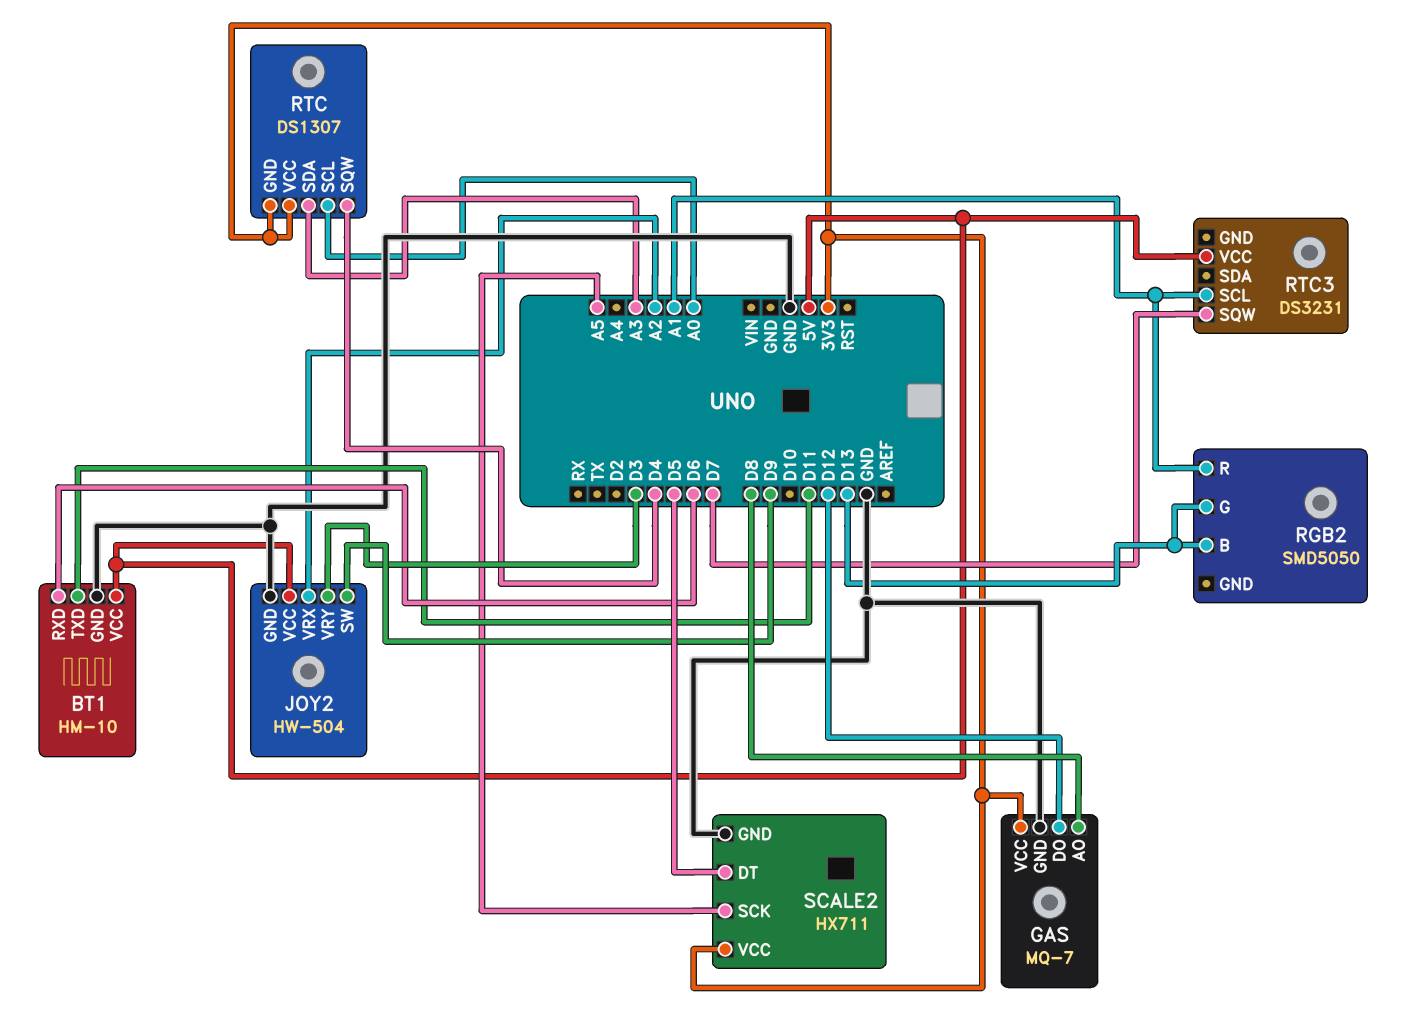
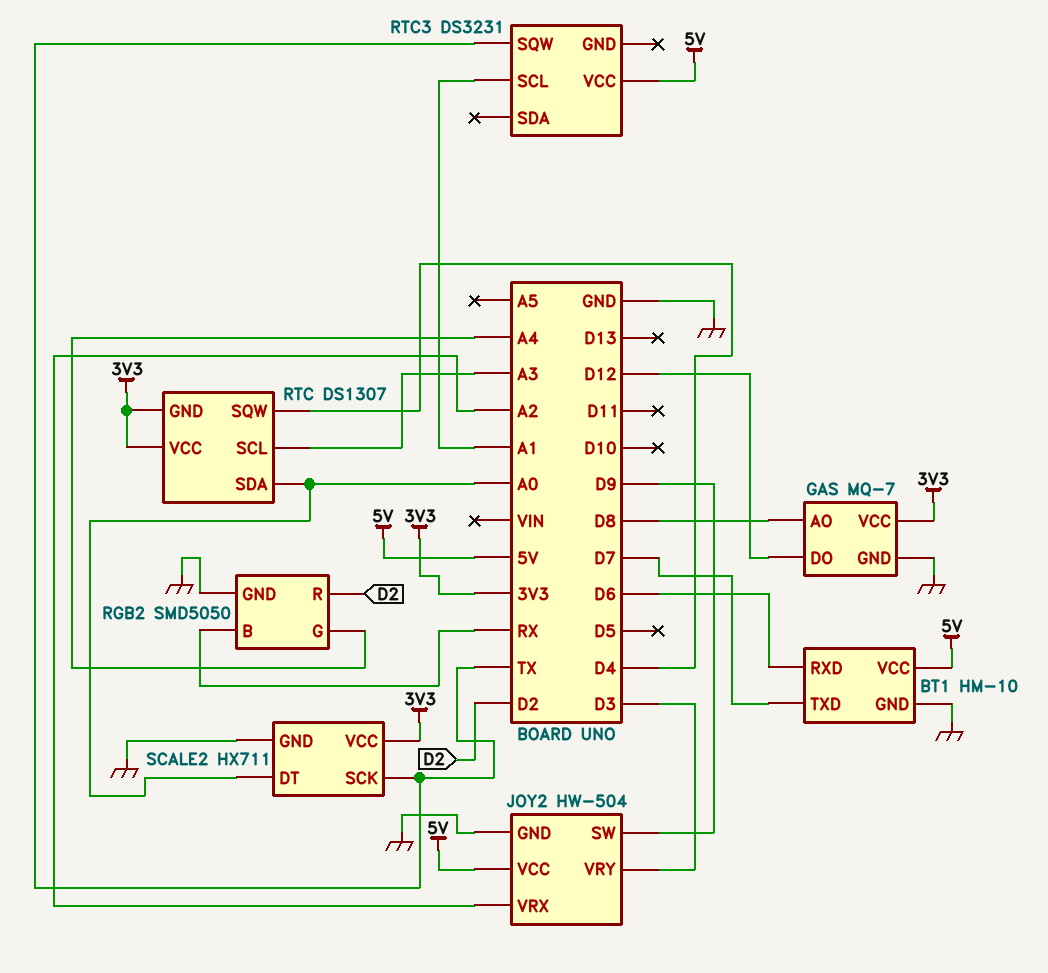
BT1 pin TXD: D11 -> D7
RGB2 pin B: D13 -> RX
RGB2 pin G: D13 -> A4
RGB2 pin GND: none -> GND
RGB2 pin R: A1 -> D2
RTC pin SCL: A0 -> A3
RTC pin SDA: A3 -> A0
RTC3 pin SQW: D7 -> TX
SCALE2 pin DT: D5 -> A0
SCALE2 pin SCK: A5 -> TX

